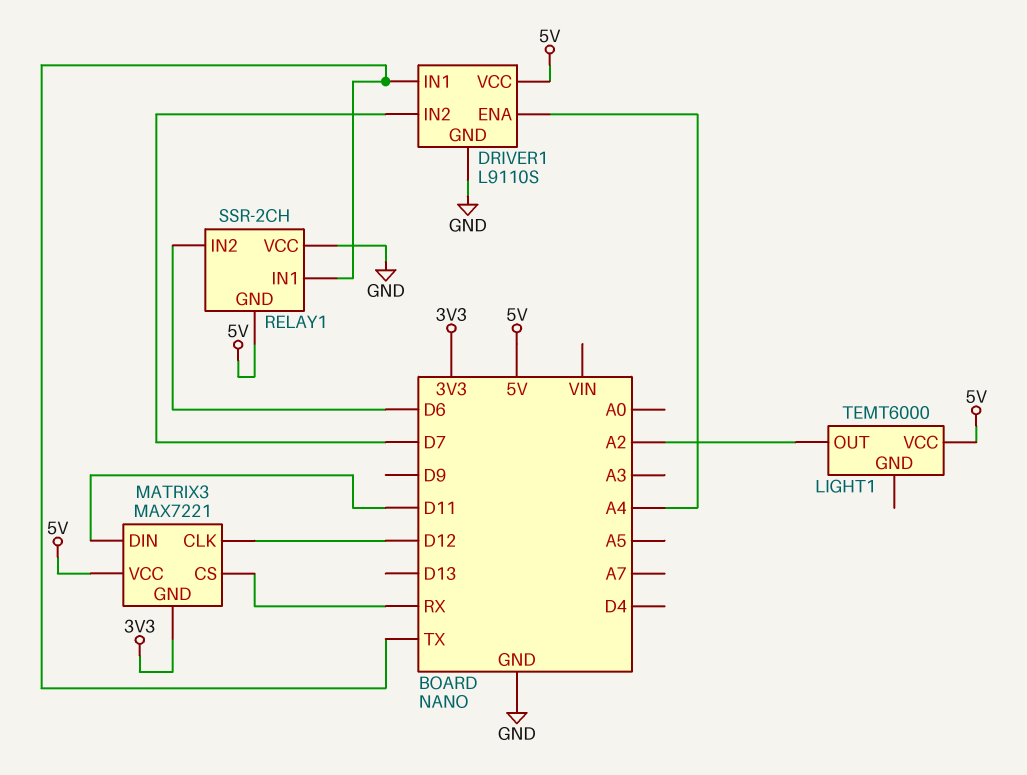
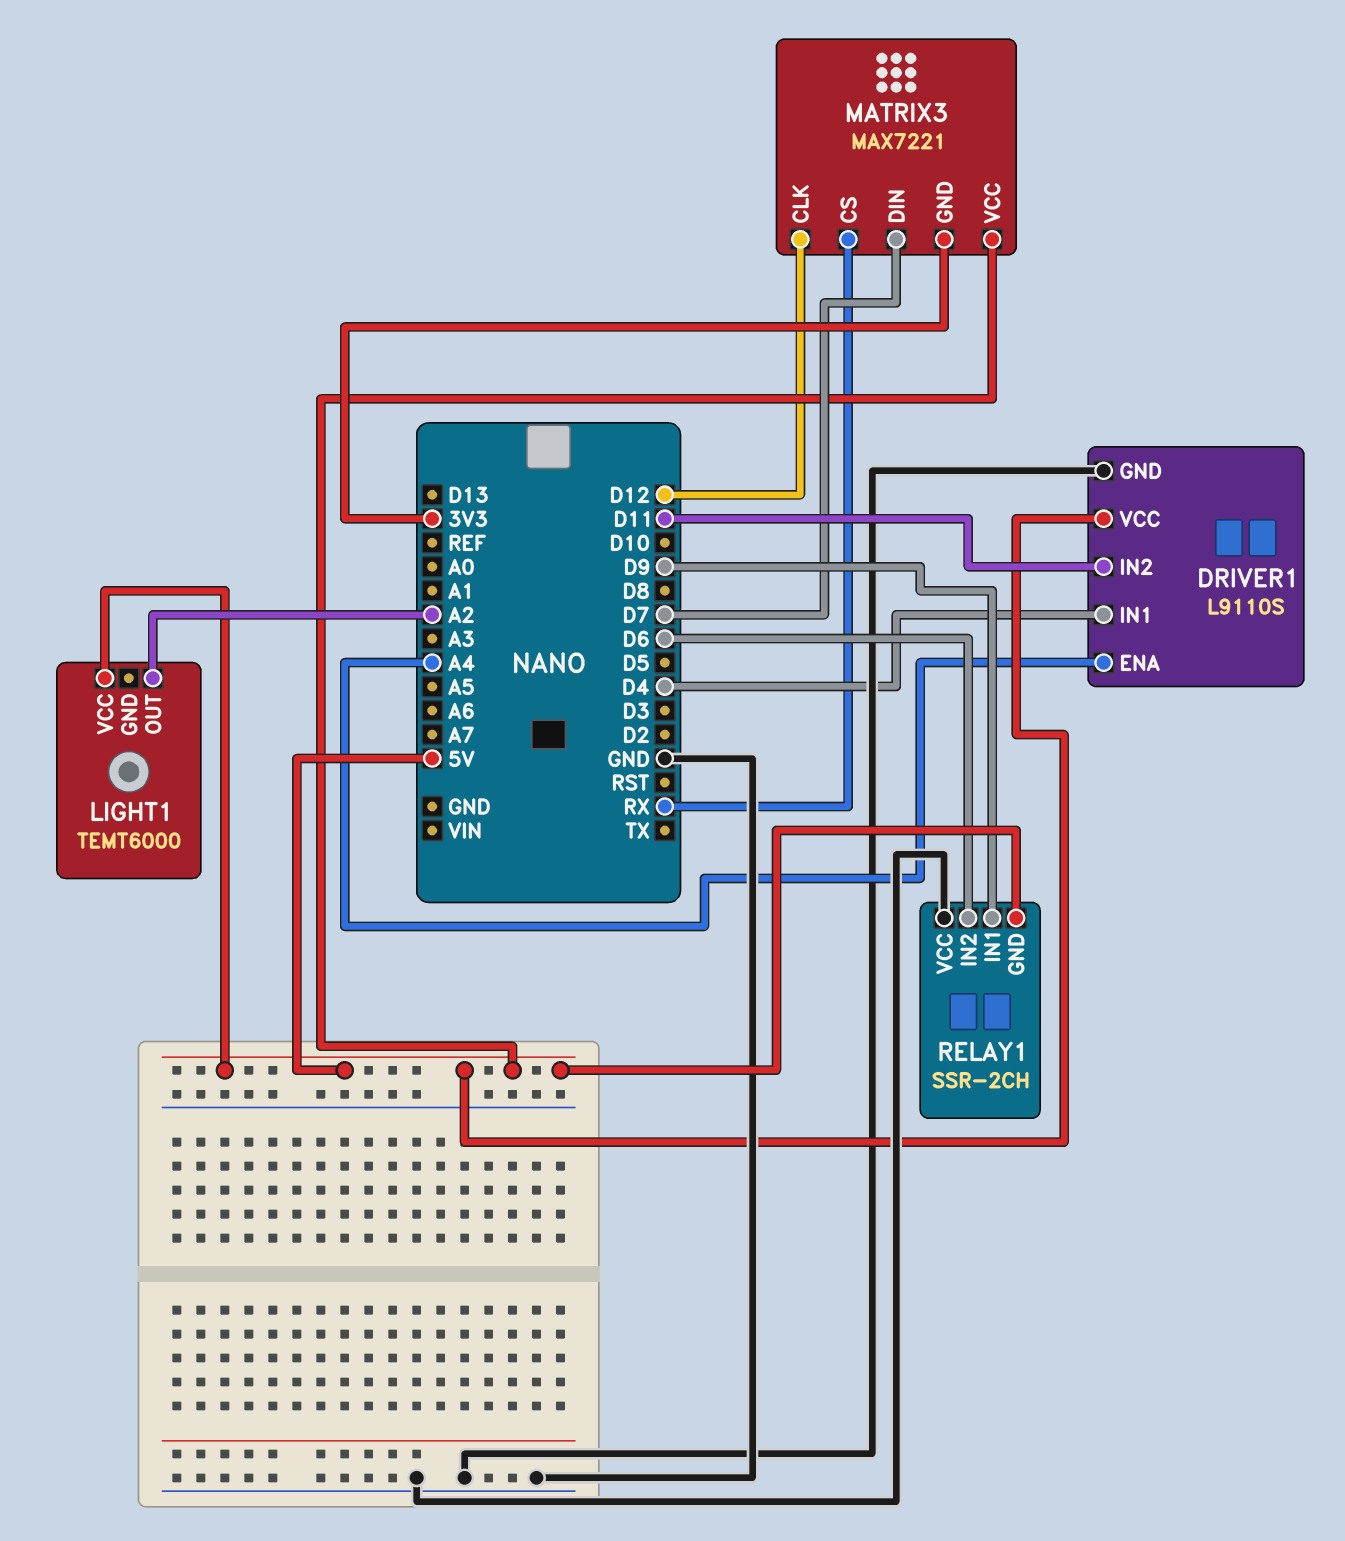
DRIVER1 pin IN1: TX -> D4
DRIVER1 pin IN2: D7 -> D11
MATRIX3 pin DIN: D11 -> D7
RELAY1 pin IN1: TX -> D9

